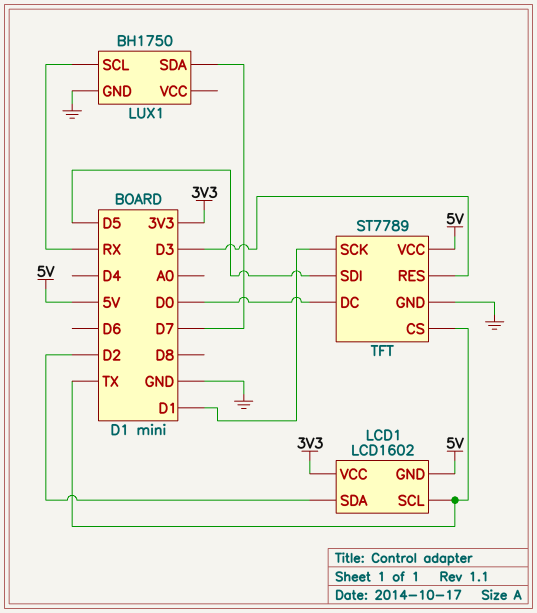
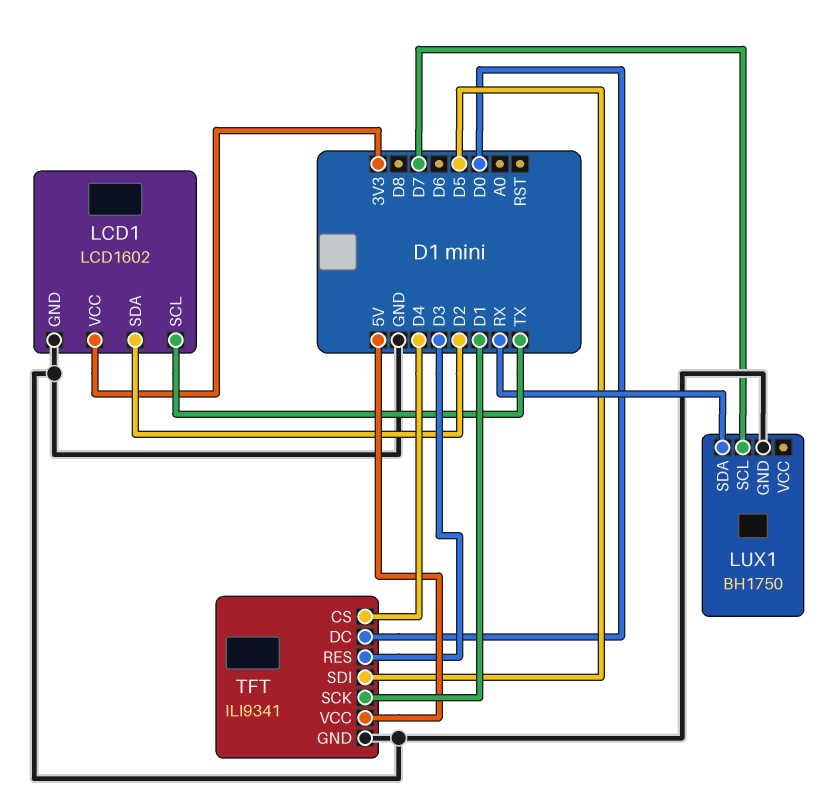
LCD1 pin GND: 5V -> GND
LUX1 pin SCL: RX -> D7
LUX1 pin SDA: D7 -> RX
TFT: ST7789 -> ILI9341
TFT pin CS: TX -> D4

